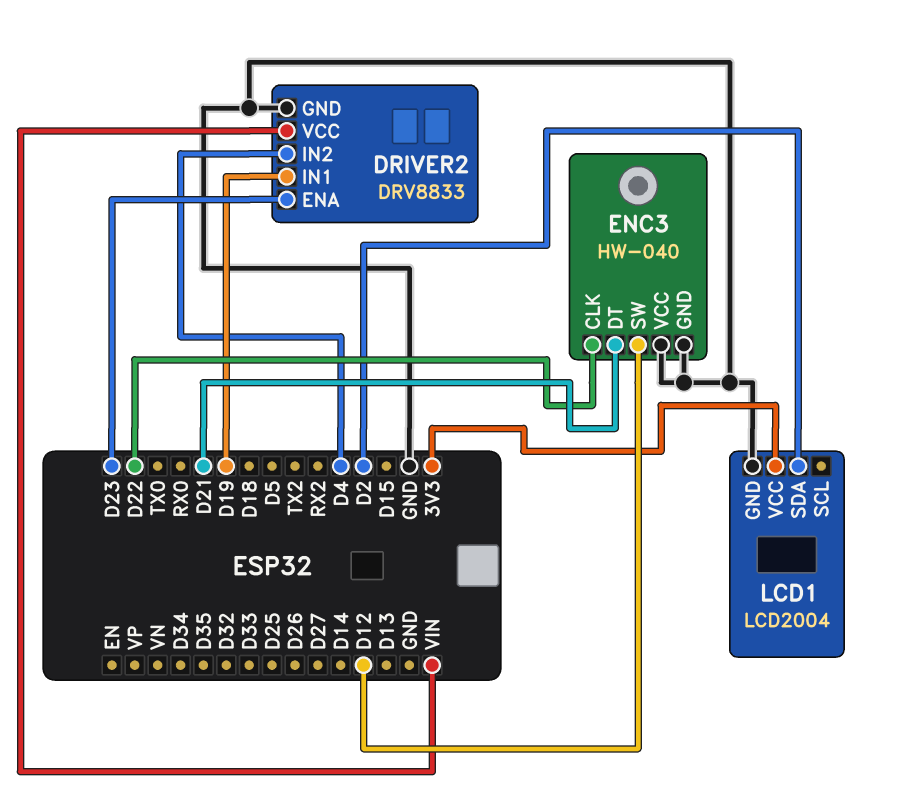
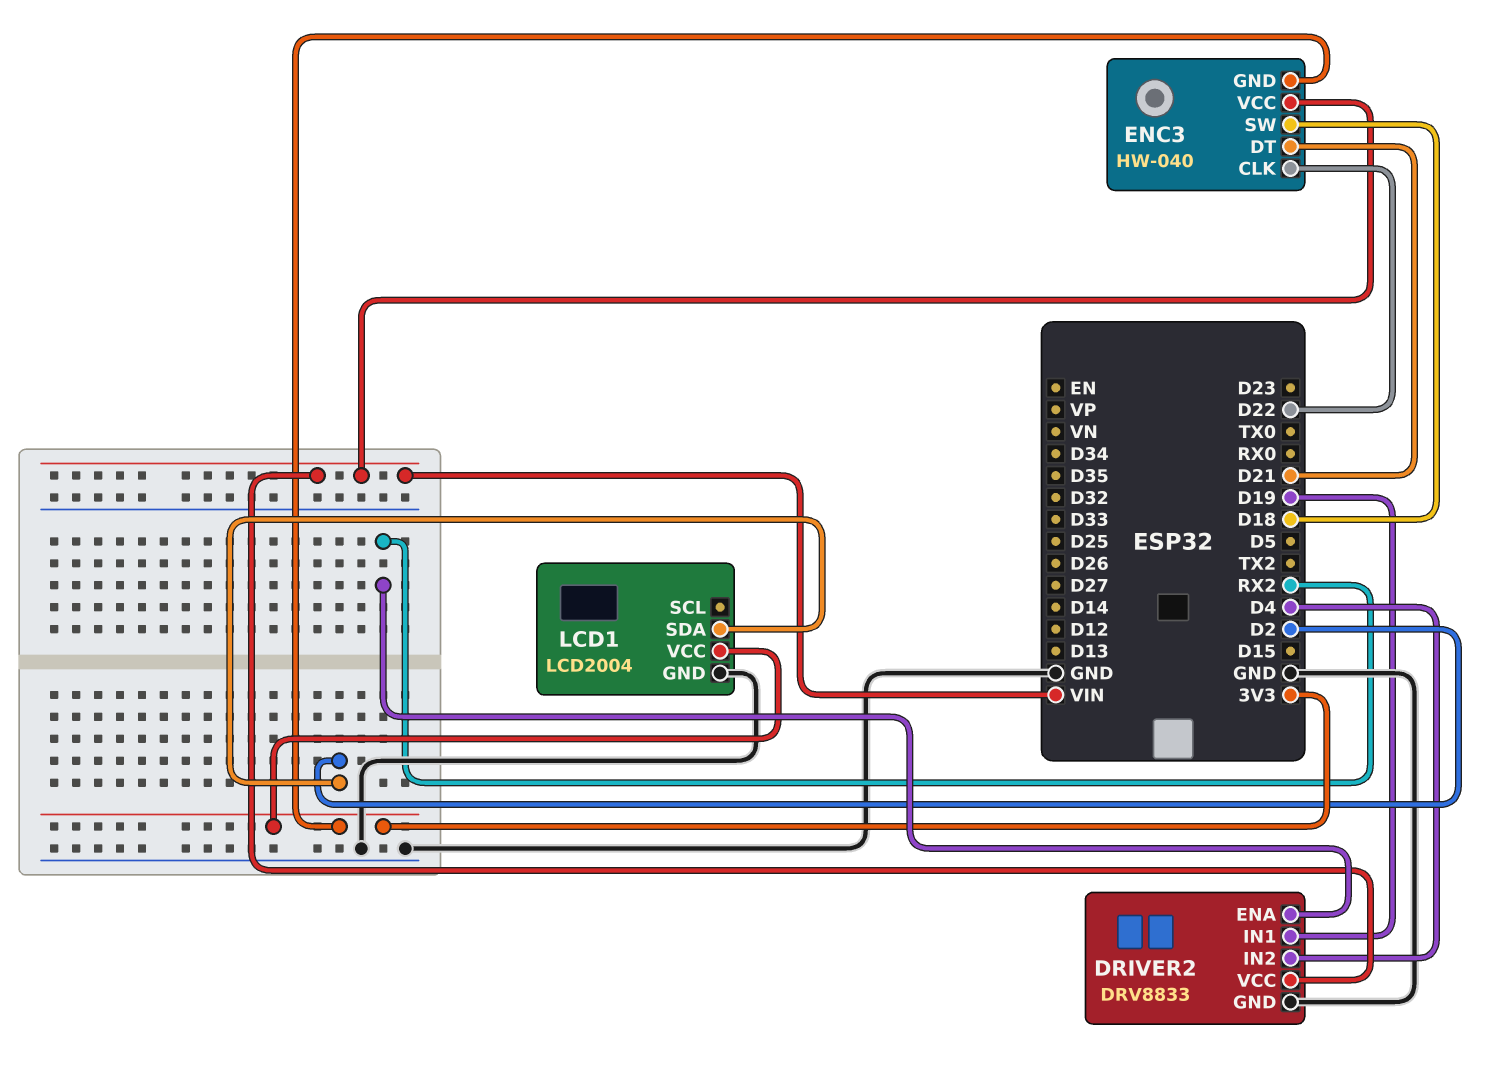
DRIVER2 pin ENA: D23 -> RX2
ENC3 pin GND: GND -> 3V3
ENC3 pin SW: D12 -> D18
ENC3 pin VCC: GND -> VIN

